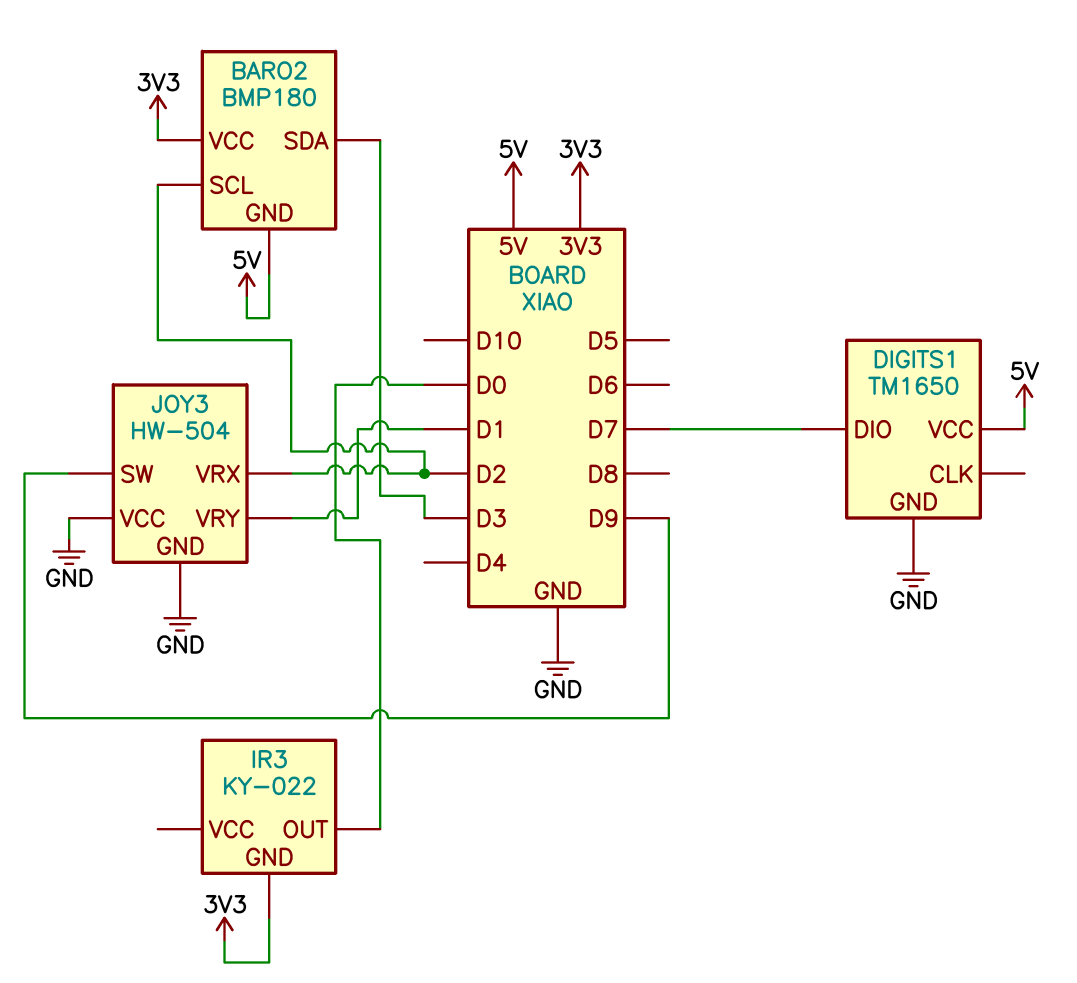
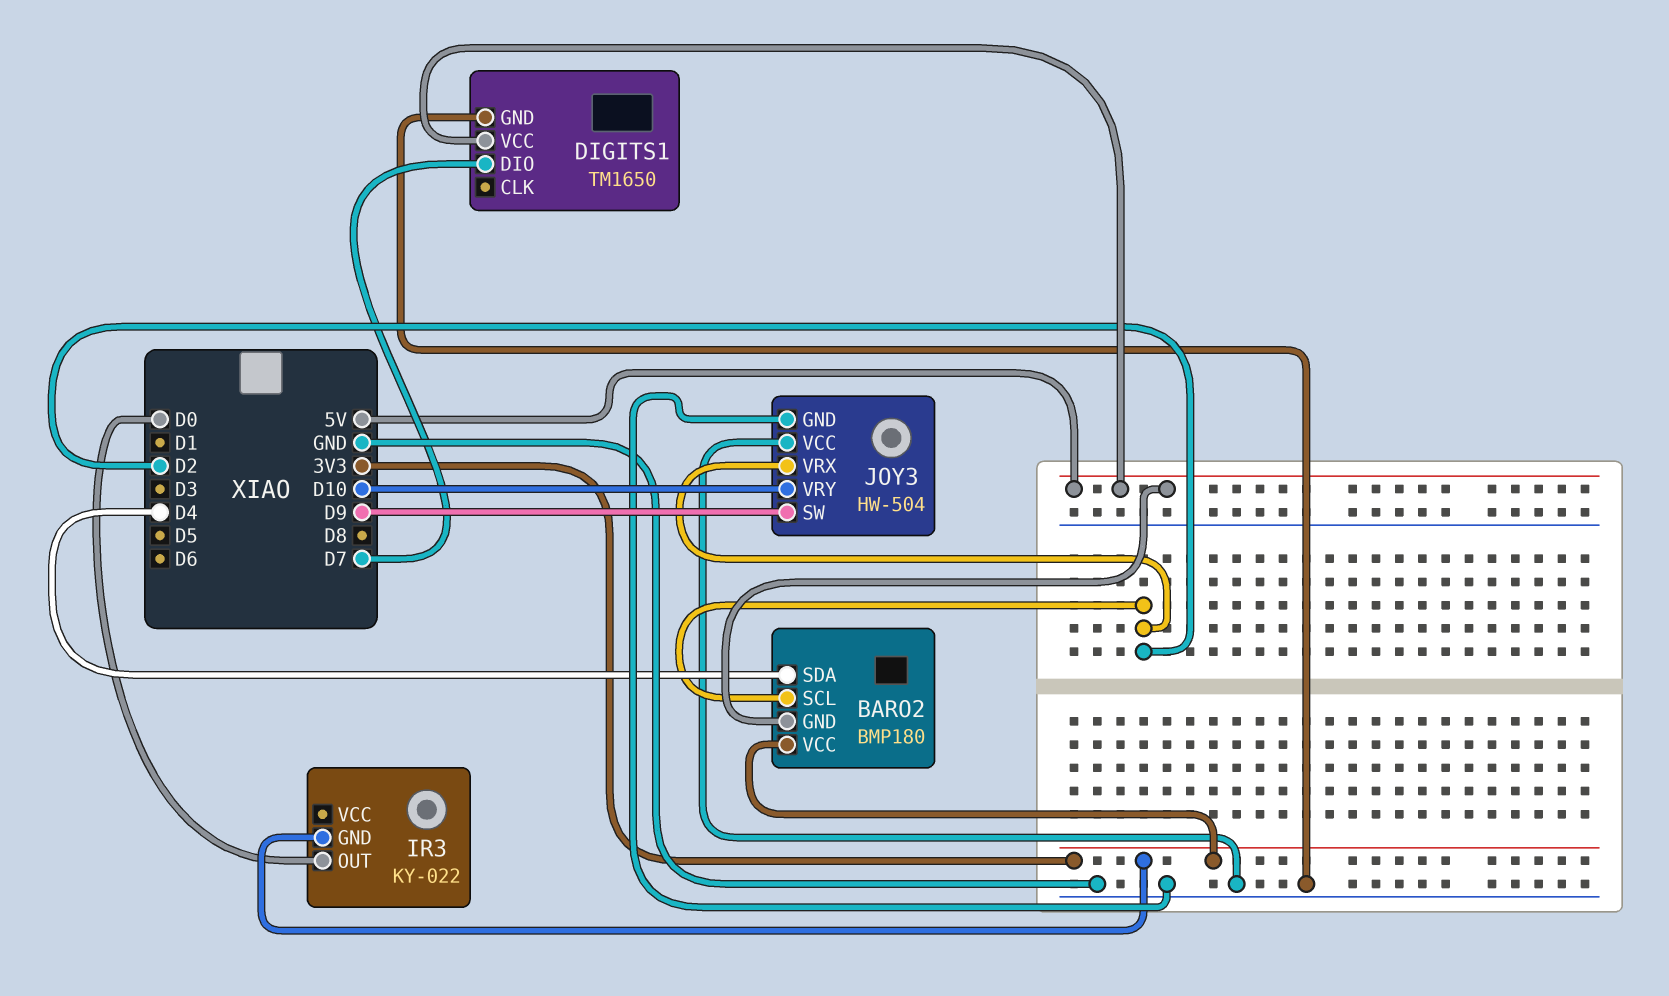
BARO2 pin SDA: D3 -> D4
JOY3 pin VRY: D1 -> D10

